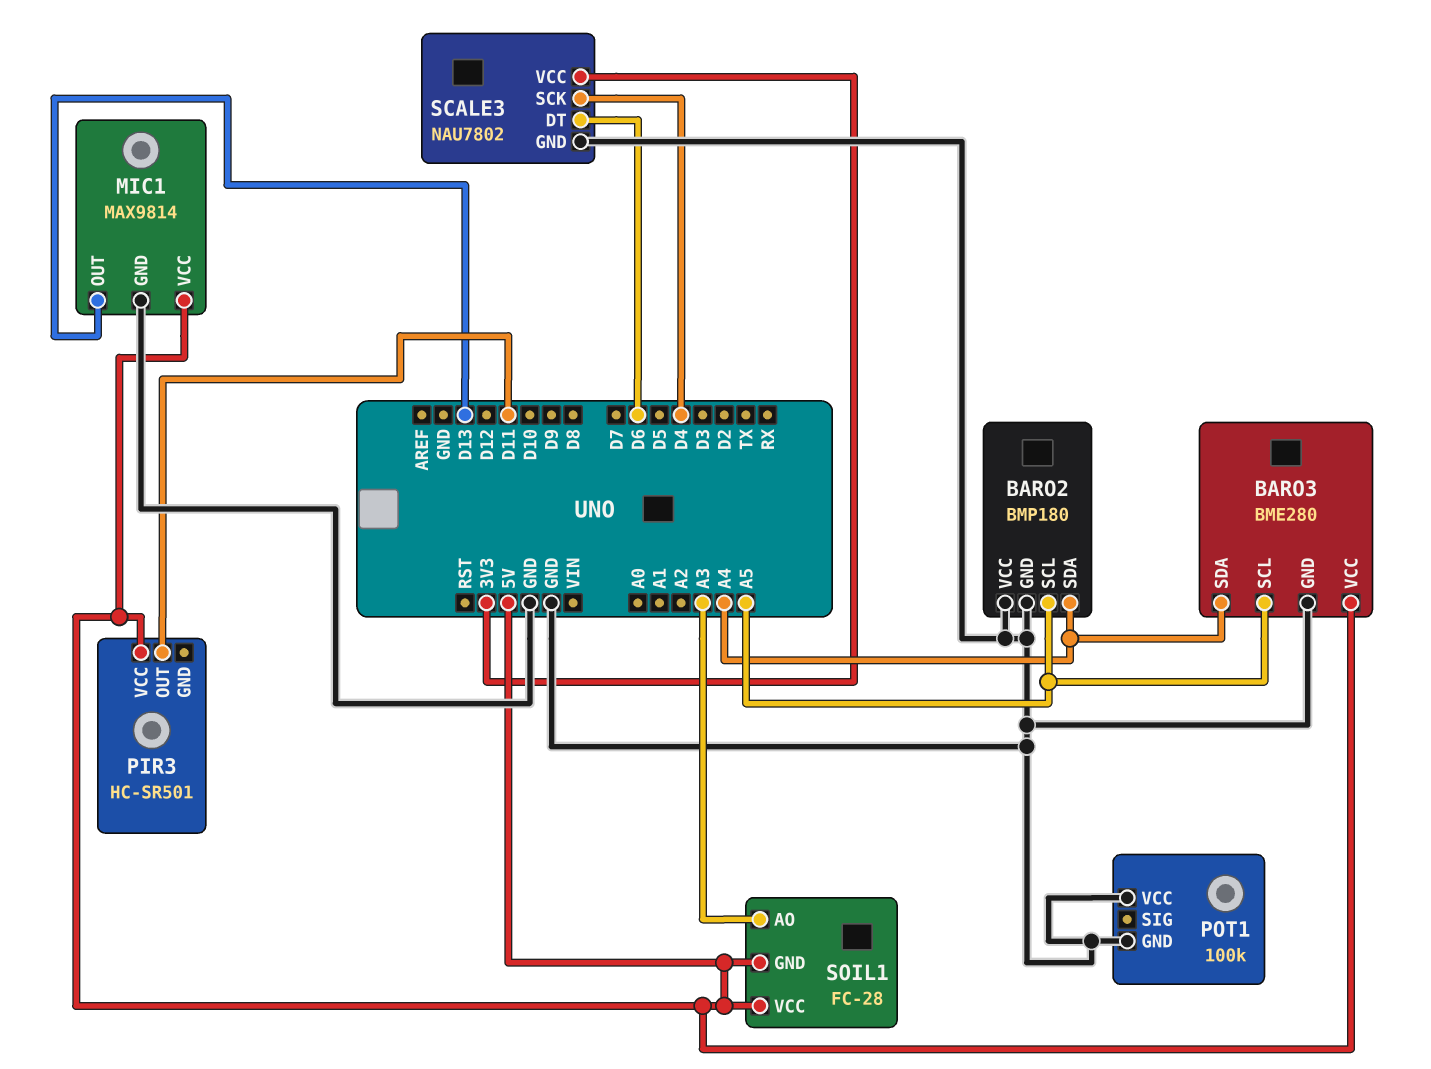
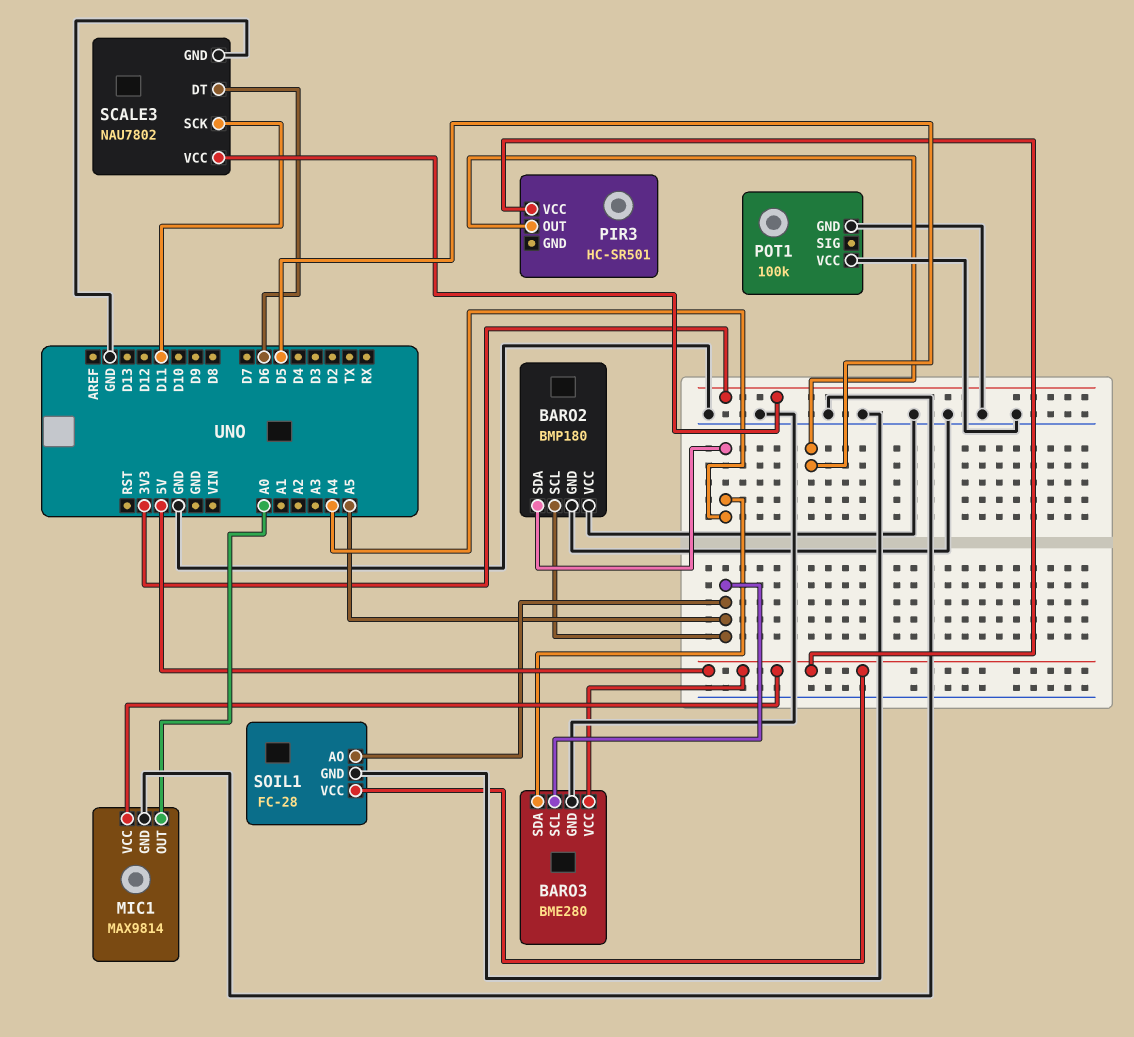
MIC1 pin OUT: D13 -> A0
PIR3 pin OUT: D11 -> D5
SCALE3 pin SCK: D4 -> D11
SOIL1 pin AO: A3 -> A5
SOIL1 pin GND: 5V -> GND

